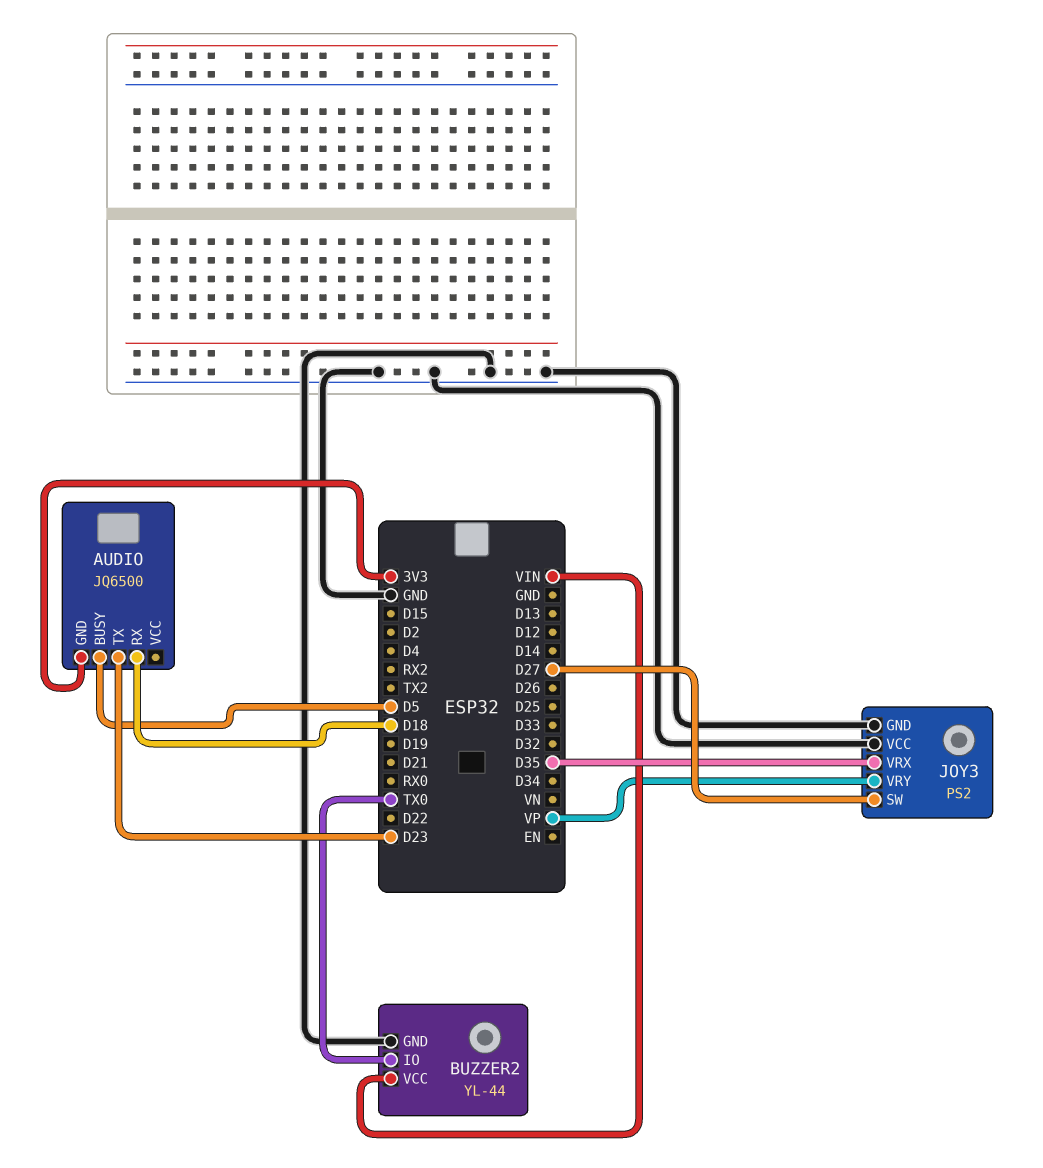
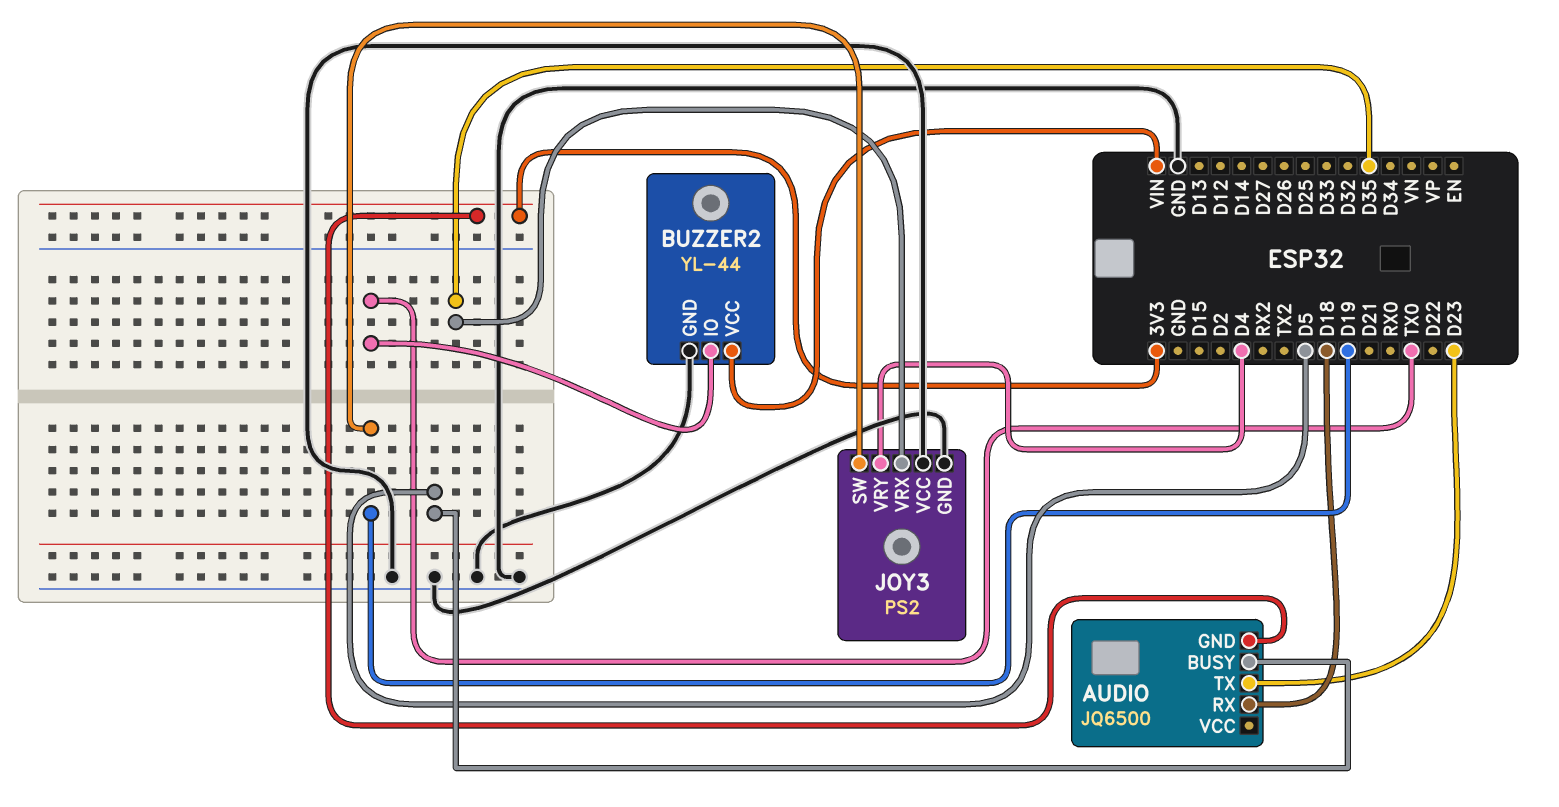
JOY3 pin SW: D27 -> D19
JOY3 pin VRY: VP -> D4

